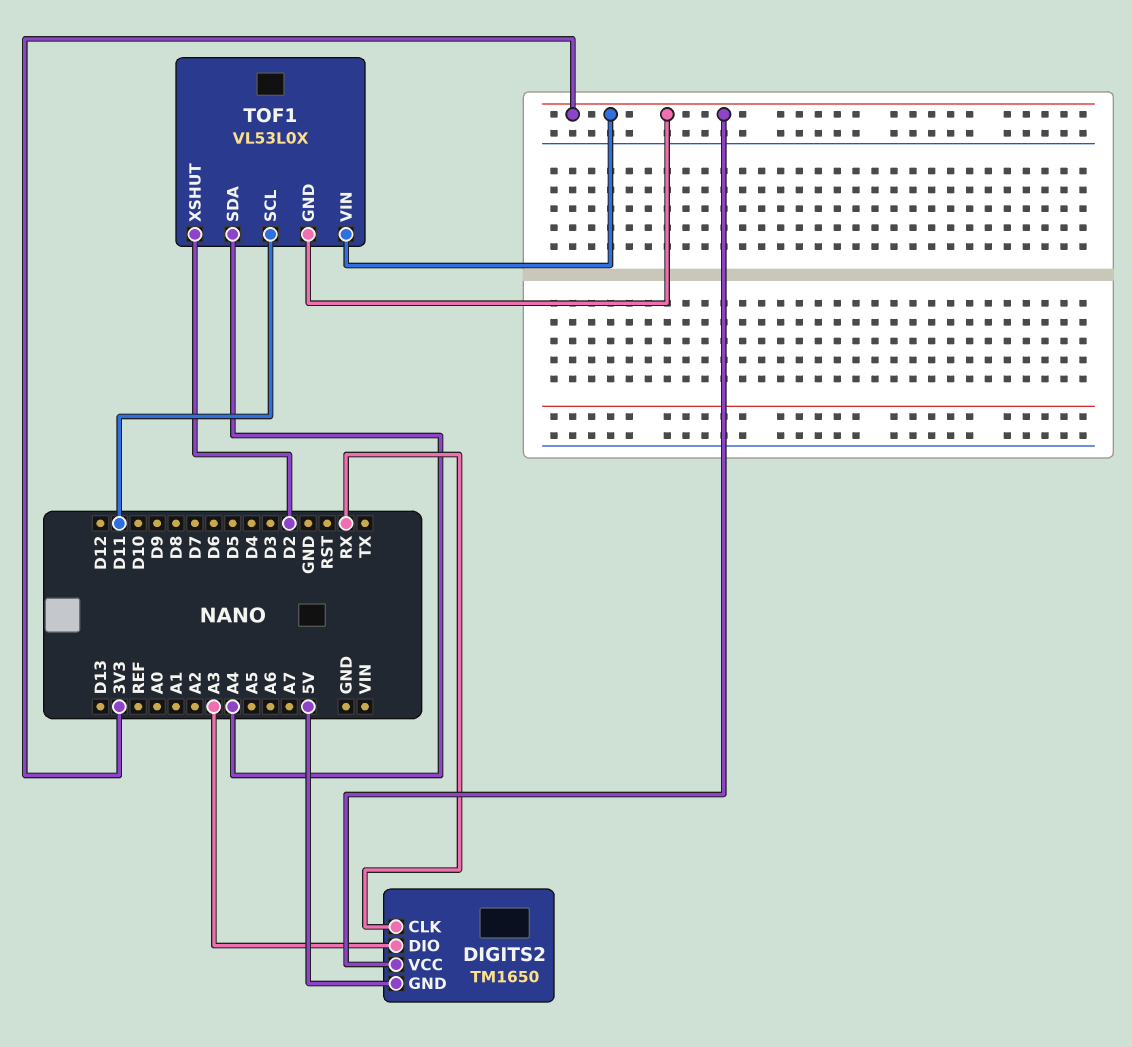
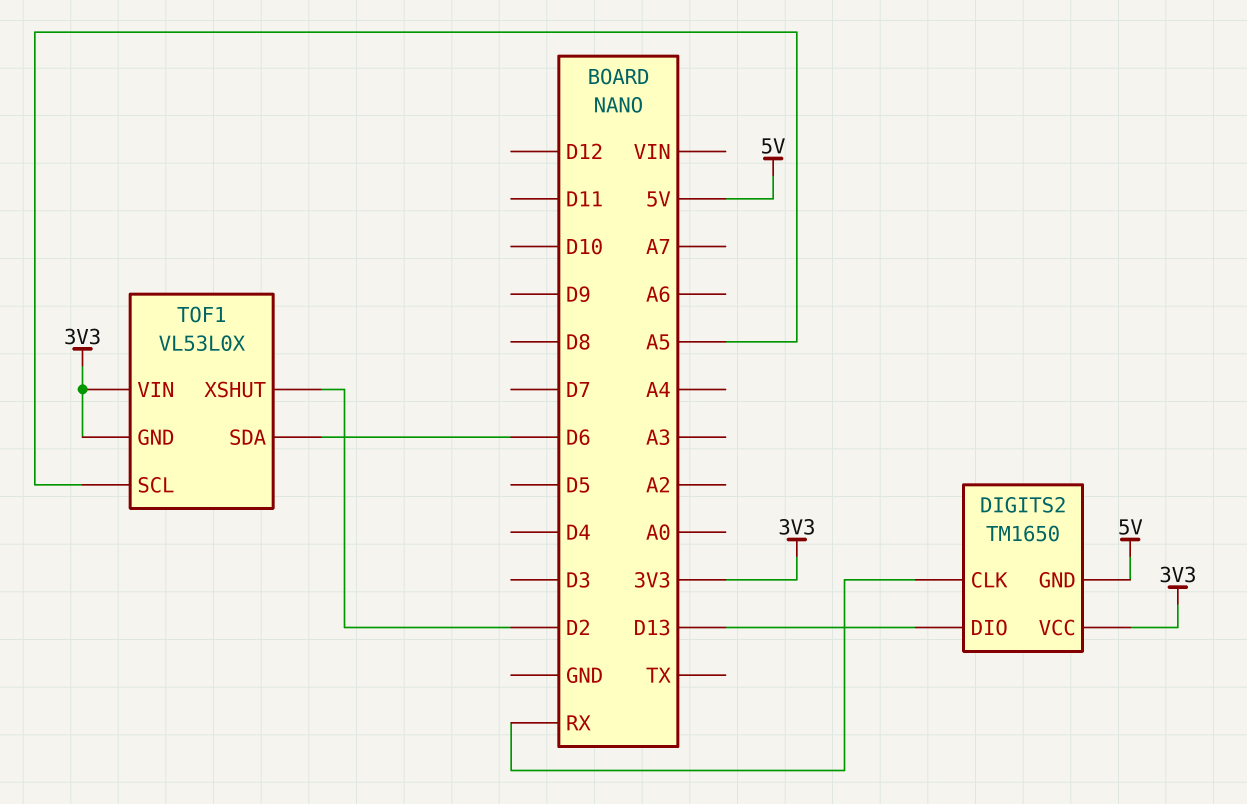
DIGITS2 pin DIO: A3 -> D13
TOF1 pin SCL: D11 -> A5
TOF1 pin SDA: A4 -> D6

